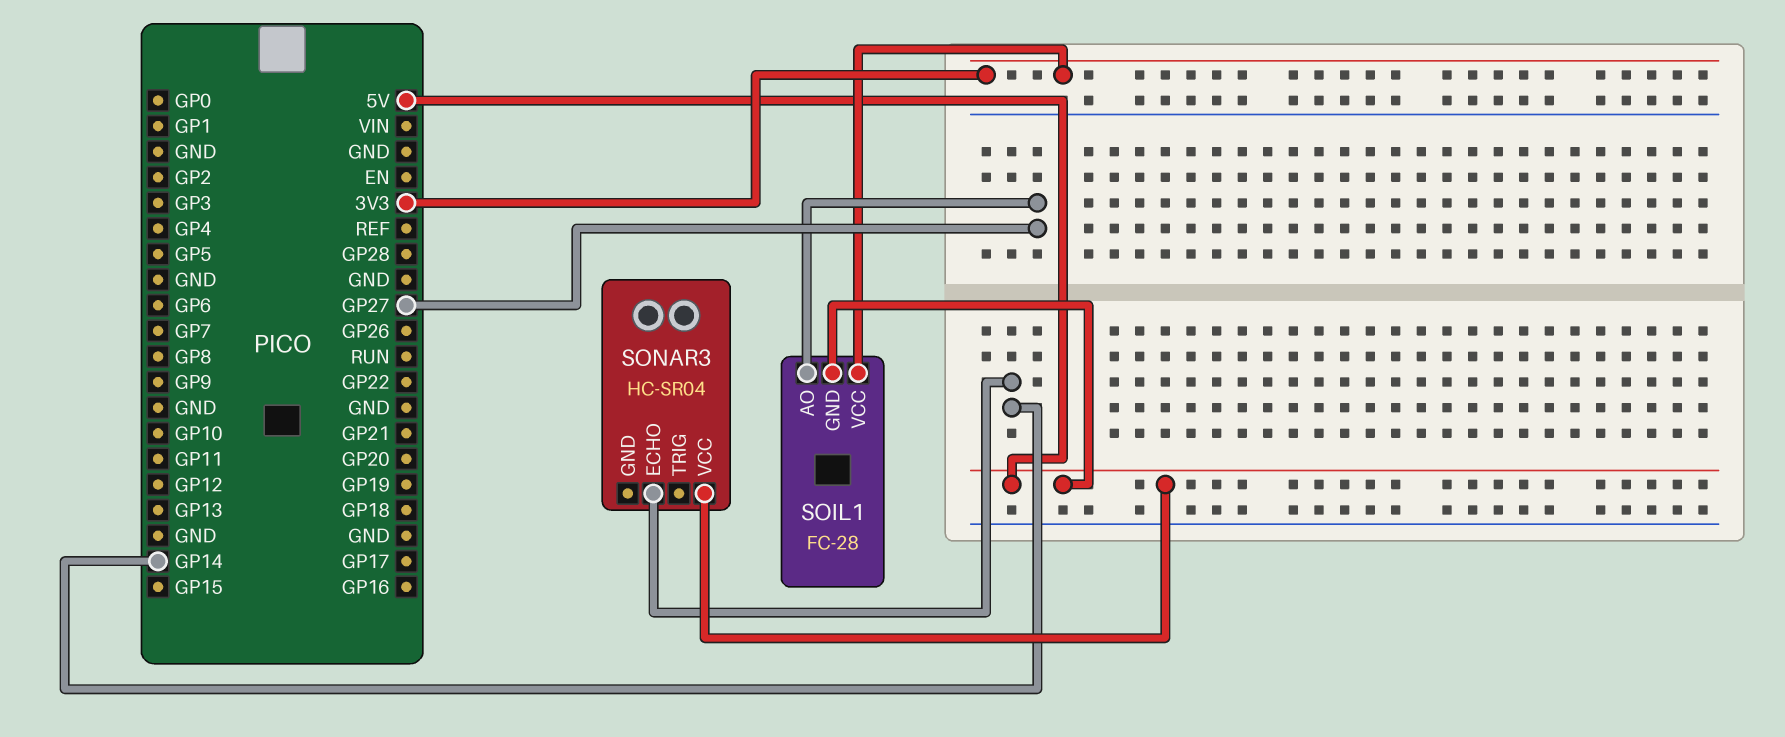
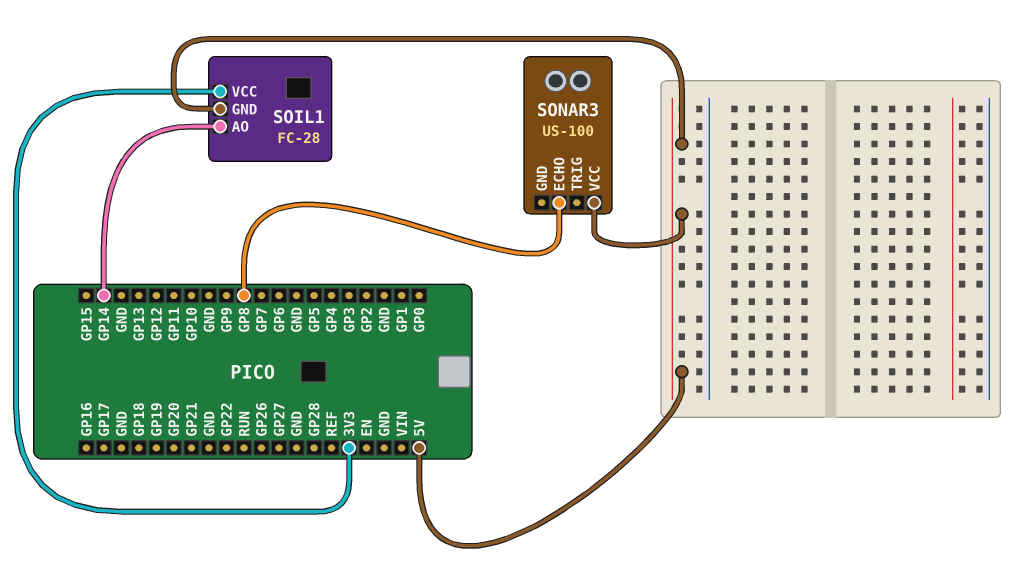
SOIL1 pin AO: GP27 -> GP14
SONAR3: HC-SR04 -> US-100
SONAR3 pin ECHO: GP14 -> GP8

